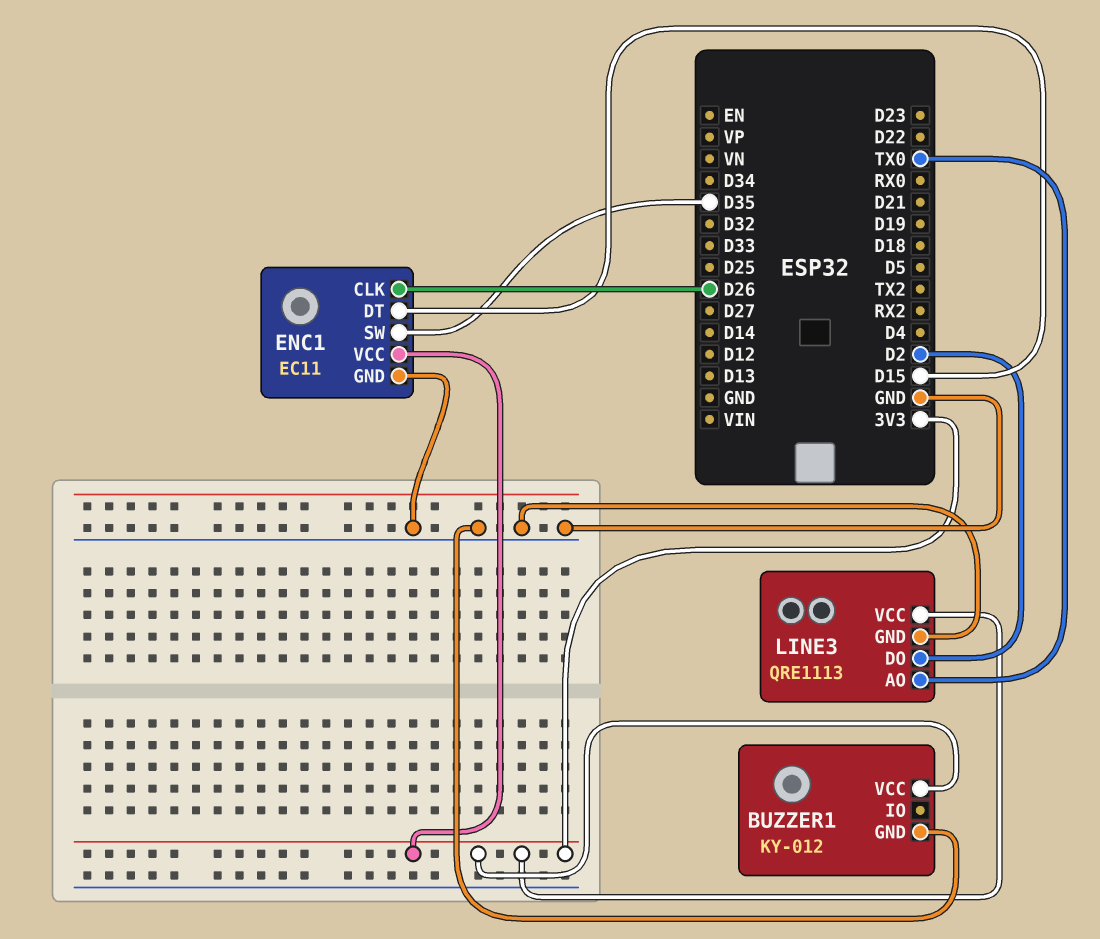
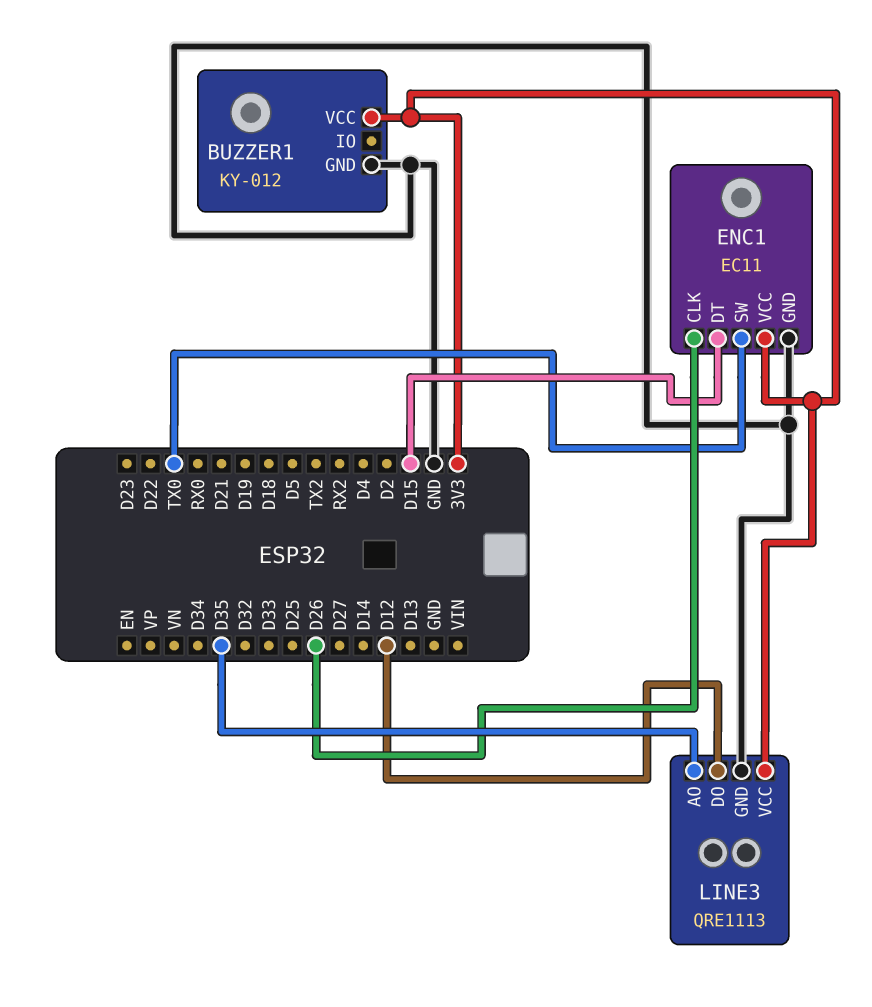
ENC1 pin SW: D35 -> TX0
LINE3 pin AO: TX0 -> D35
LINE3 pin DO: D2 -> D12

